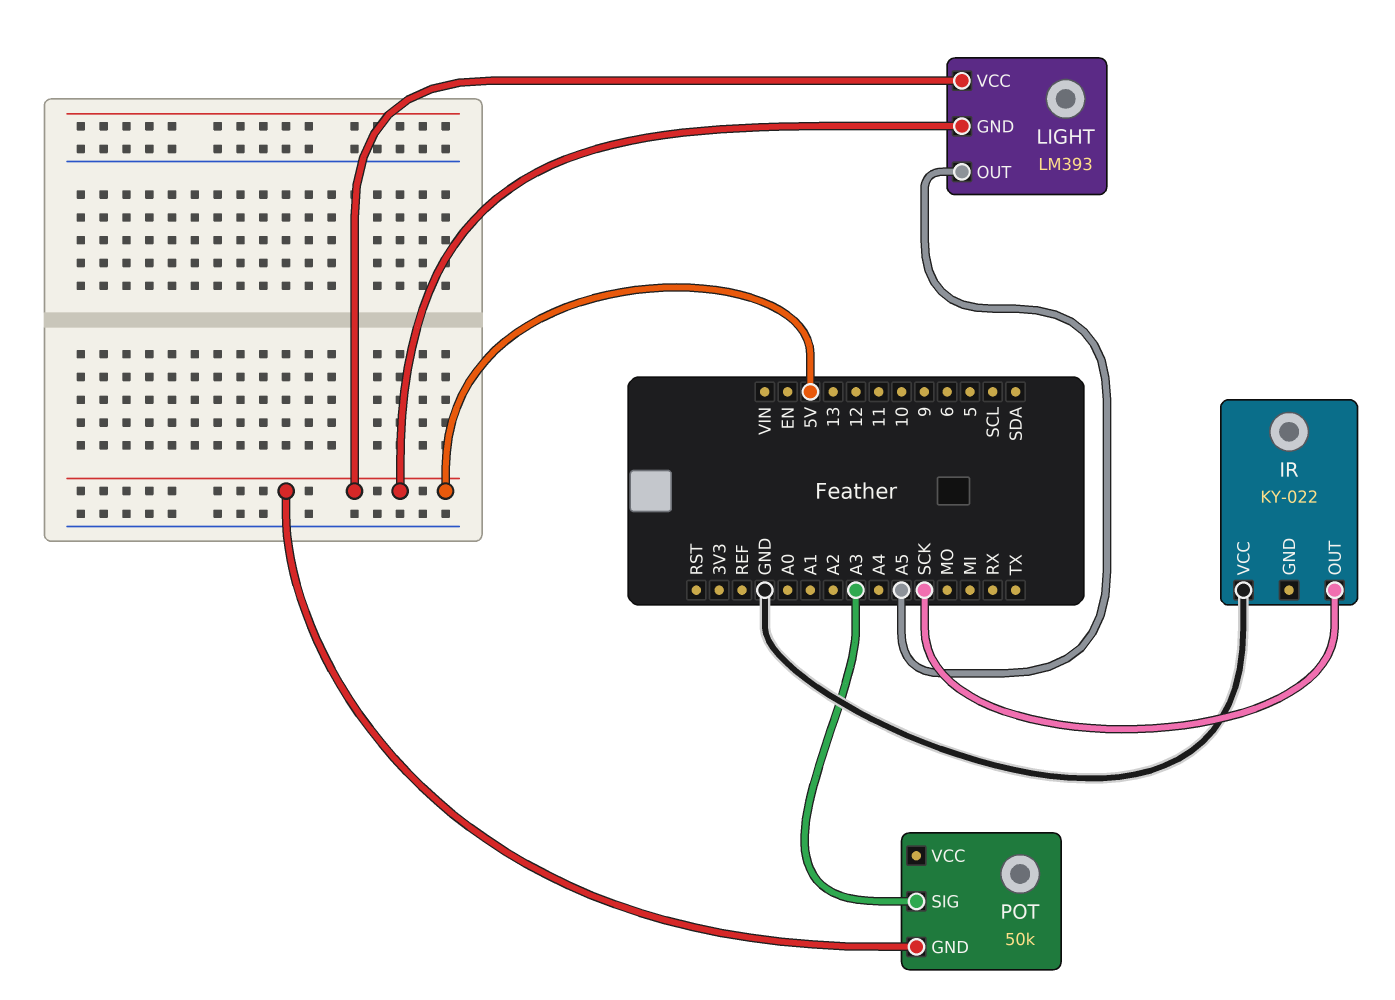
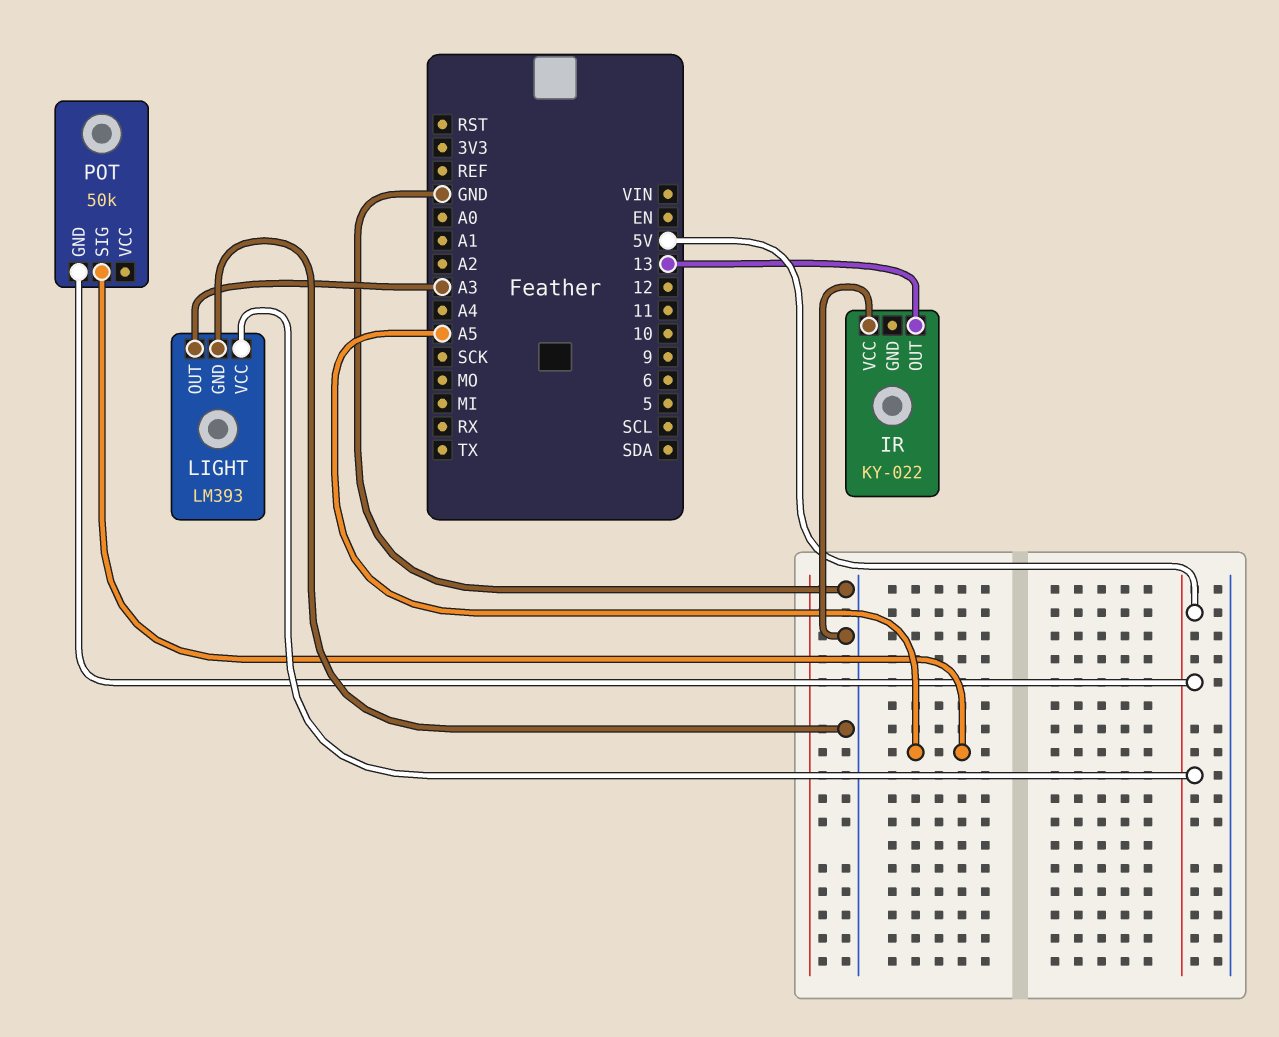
IR pin OUT: SCK -> 13
LIGHT pin GND: 5V -> GND
LIGHT pin OUT: A5 -> A3
POT pin SIG: A3 -> A5

